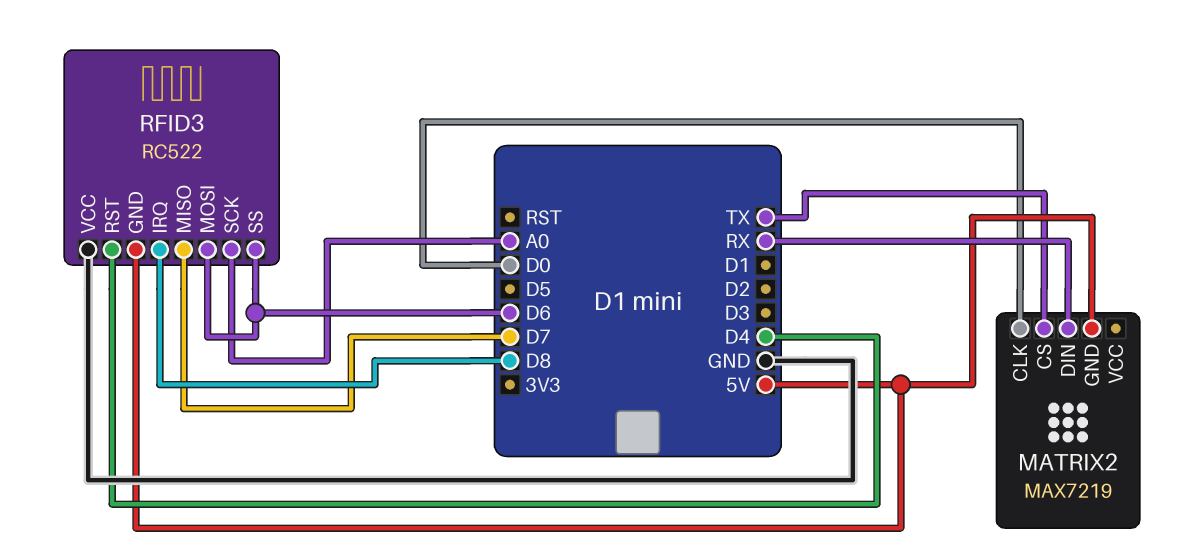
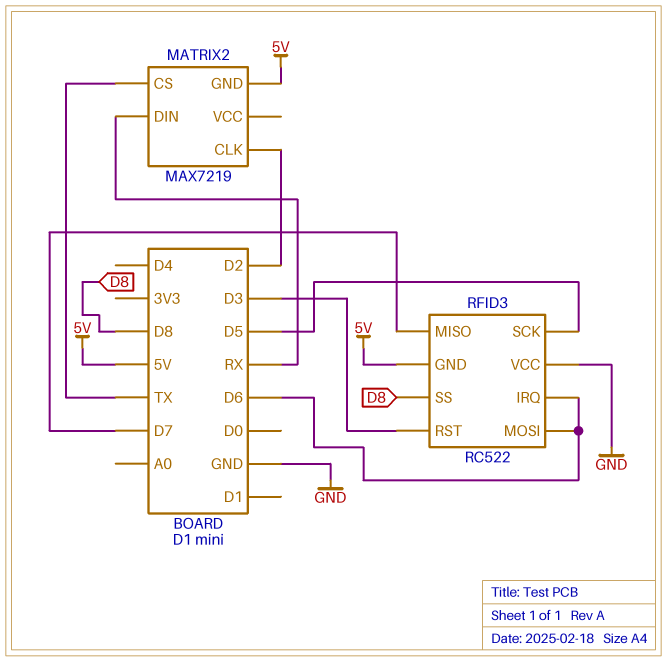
MATRIX2 pin CLK: D0 -> D2
RFID3 pin IRQ: D8 -> D6
RFID3 pin RST: D4 -> D3
RFID3 pin SCK: A0 -> D5
RFID3 pin SS: D6 -> D8

